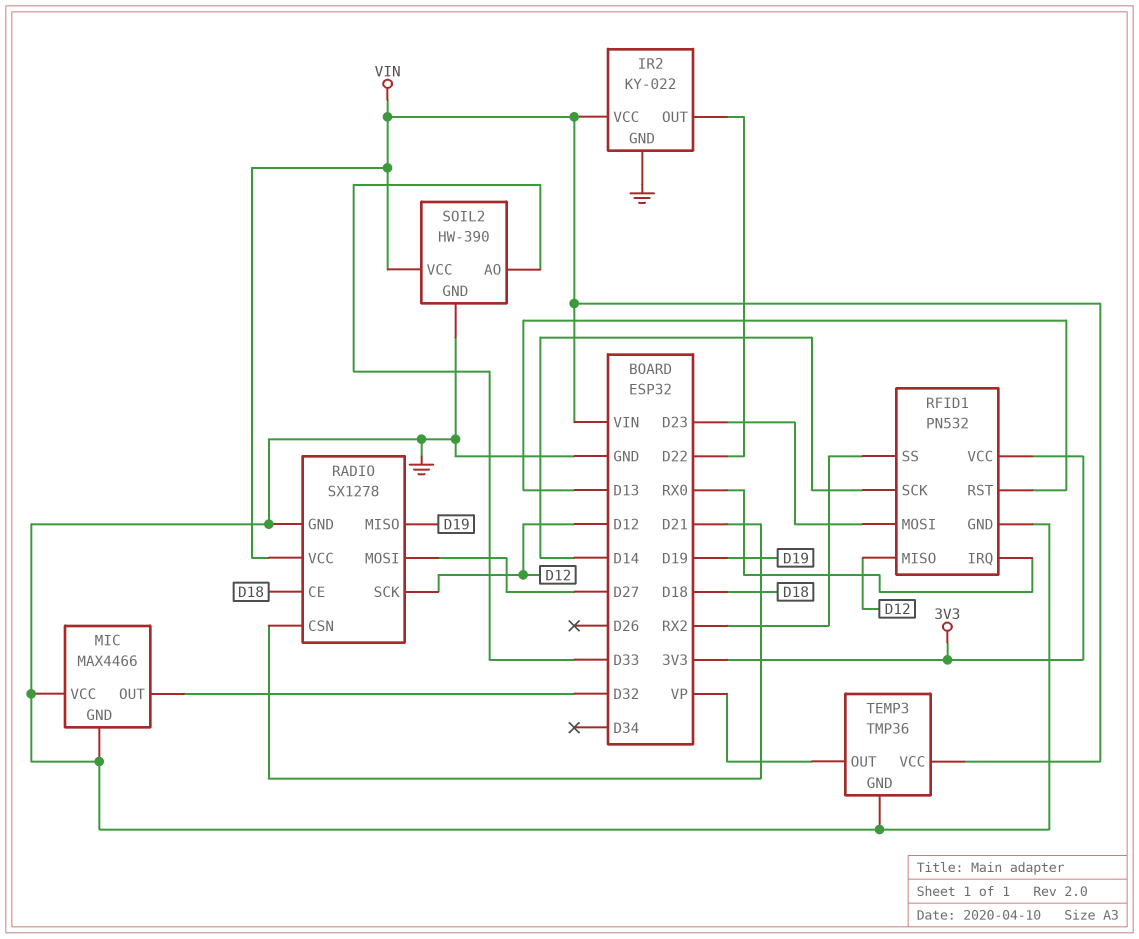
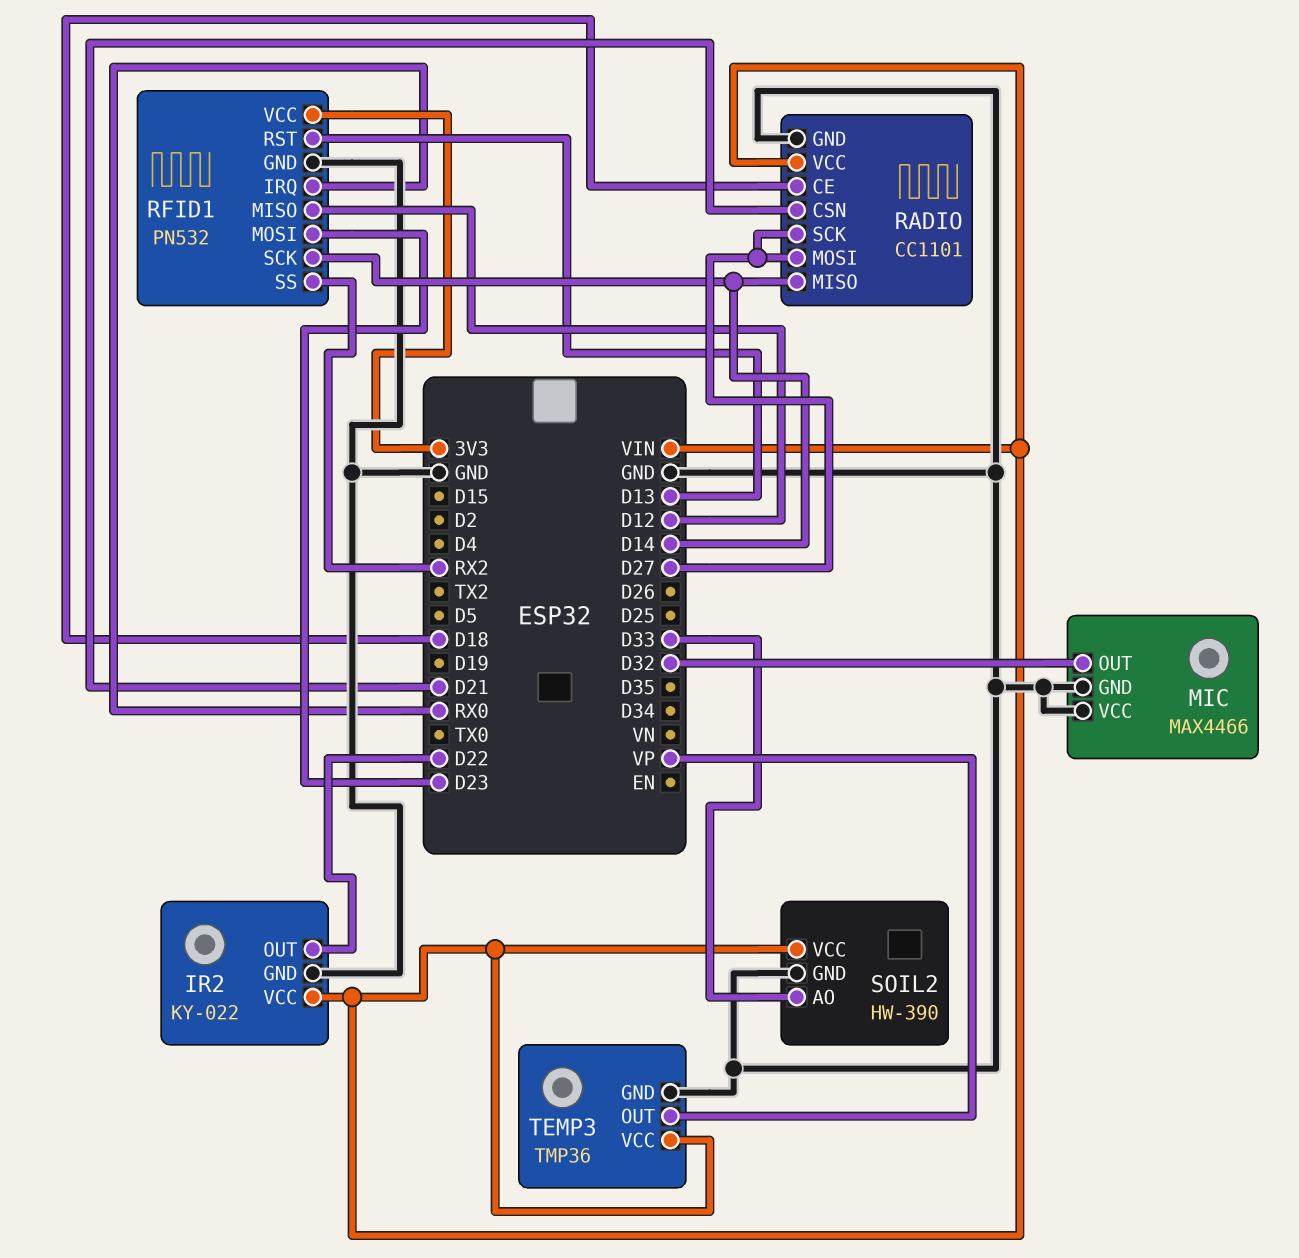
RADIO: SX1278 -> CC1101
RADIO pin MISO: D19 -> D14
RADIO pin SCK: D12 -> D27

